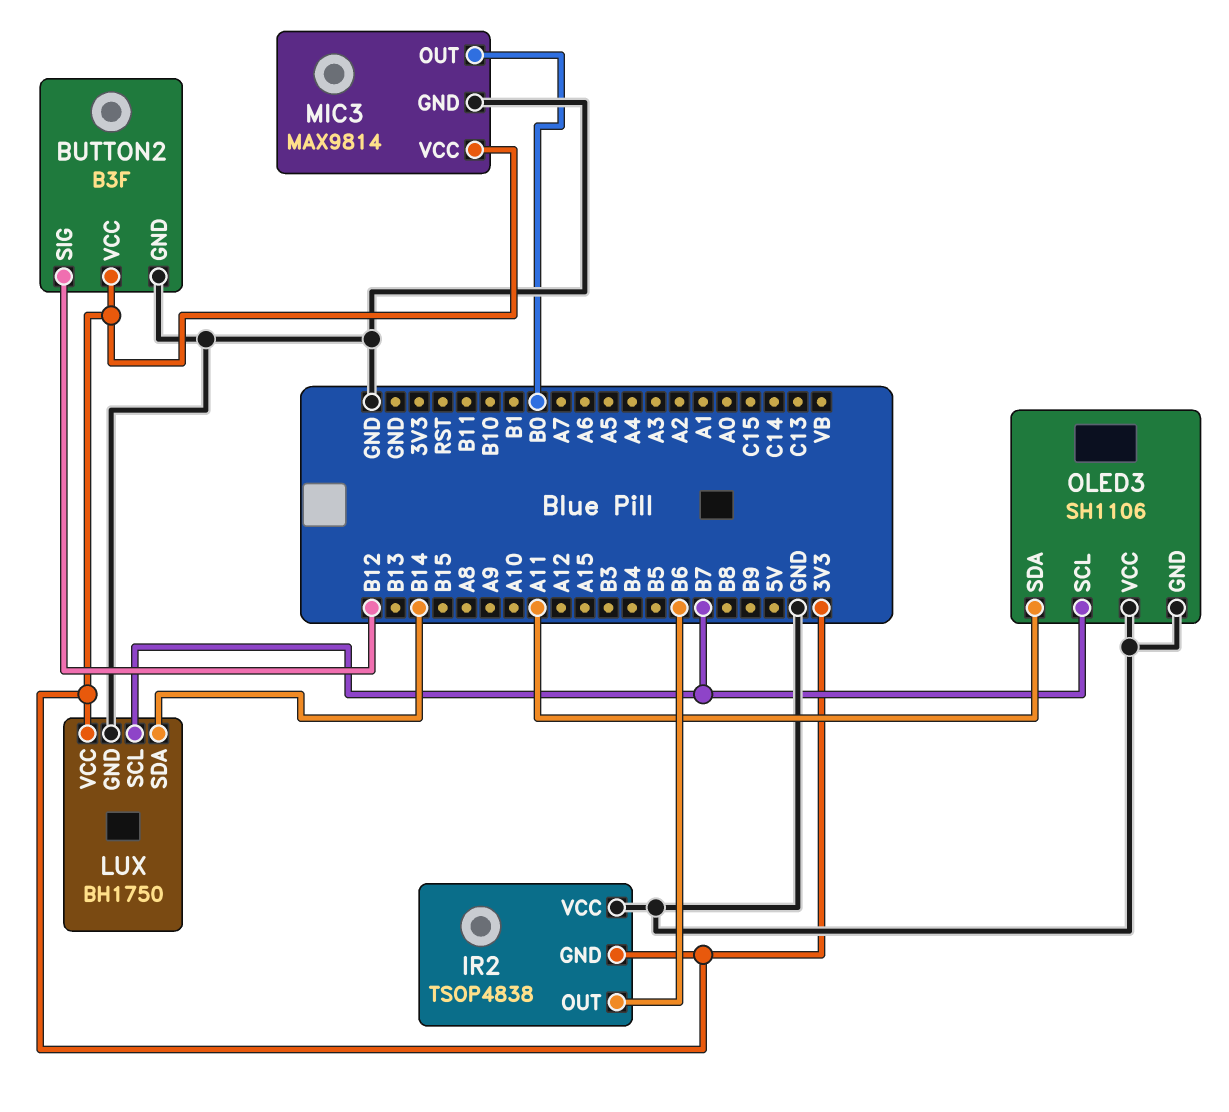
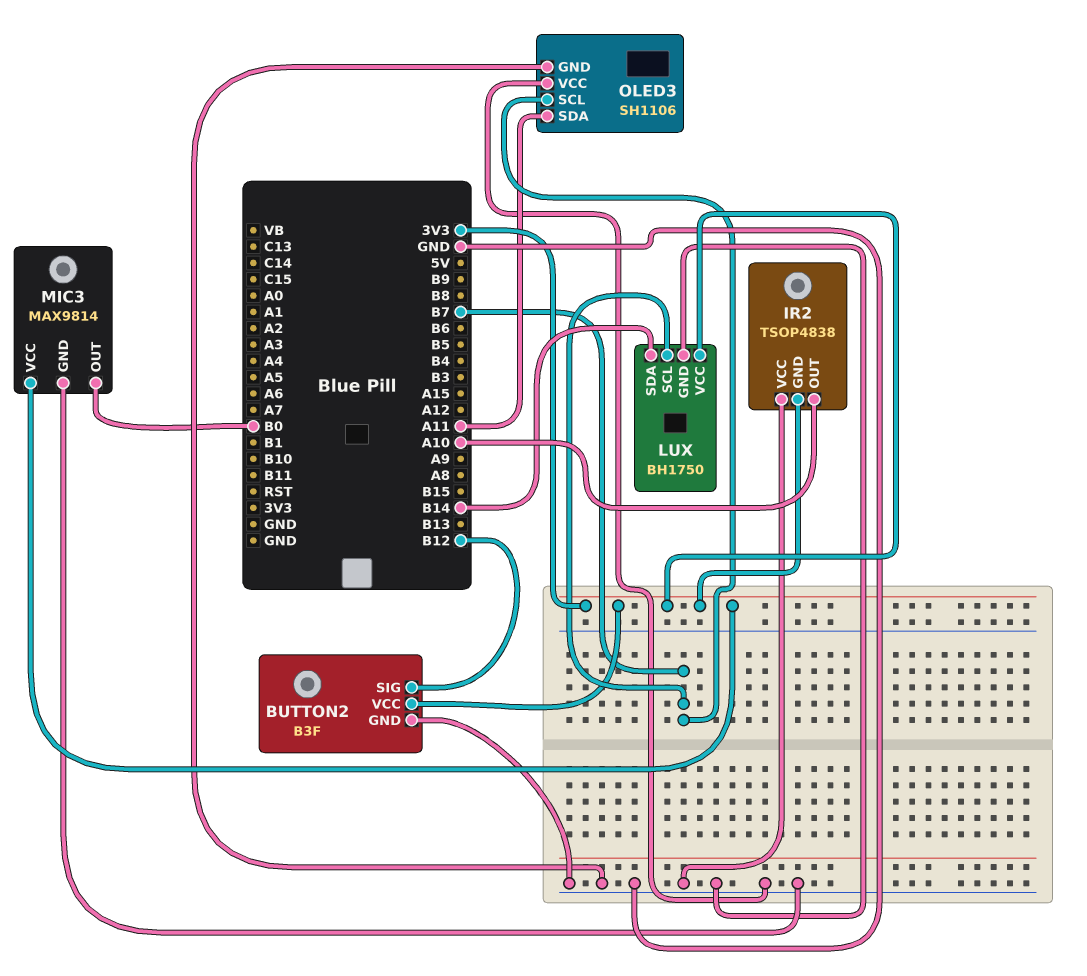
IR2 pin OUT: B6 -> A10

